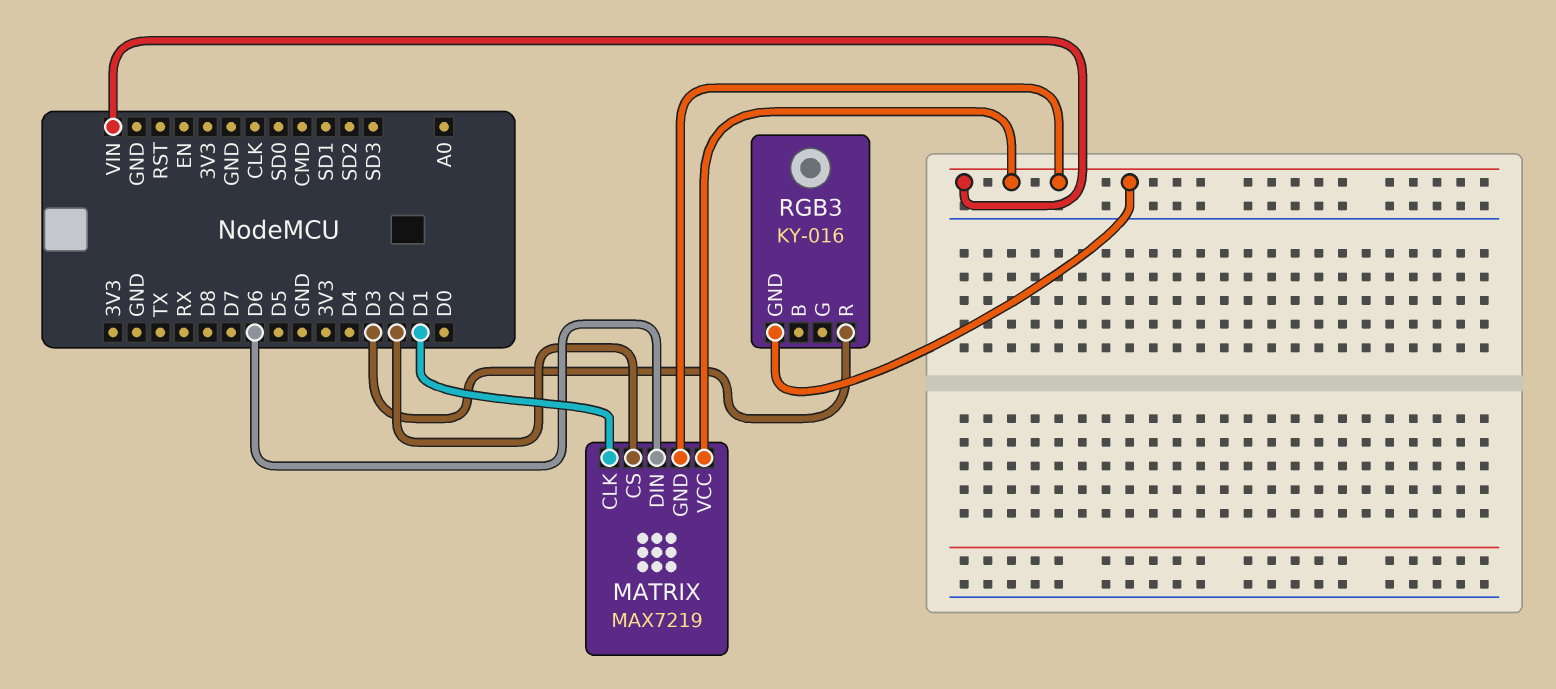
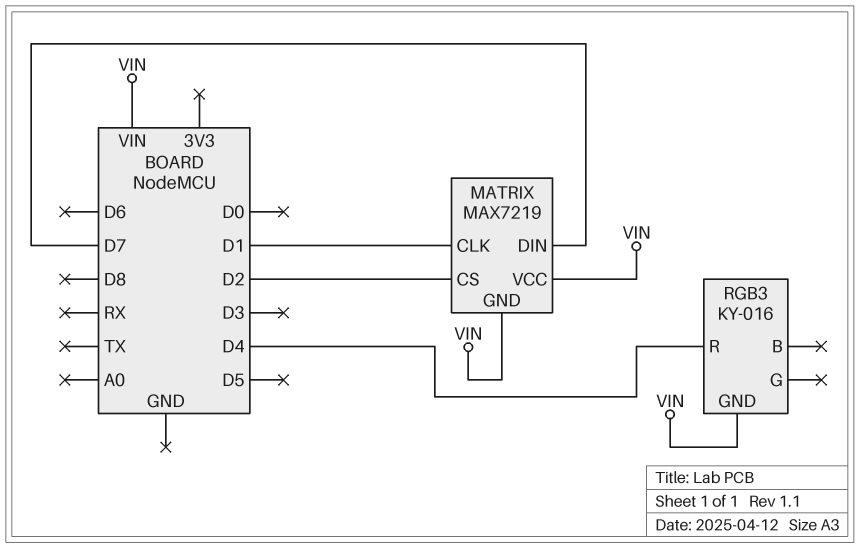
MATRIX pin DIN: D6 -> D7
RGB3 pin R: D3 -> D4

